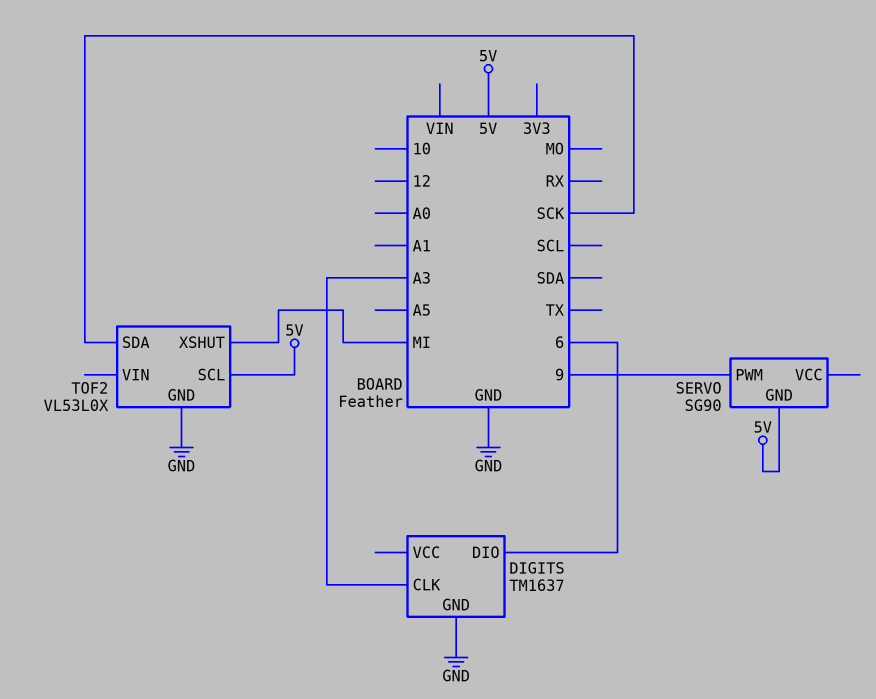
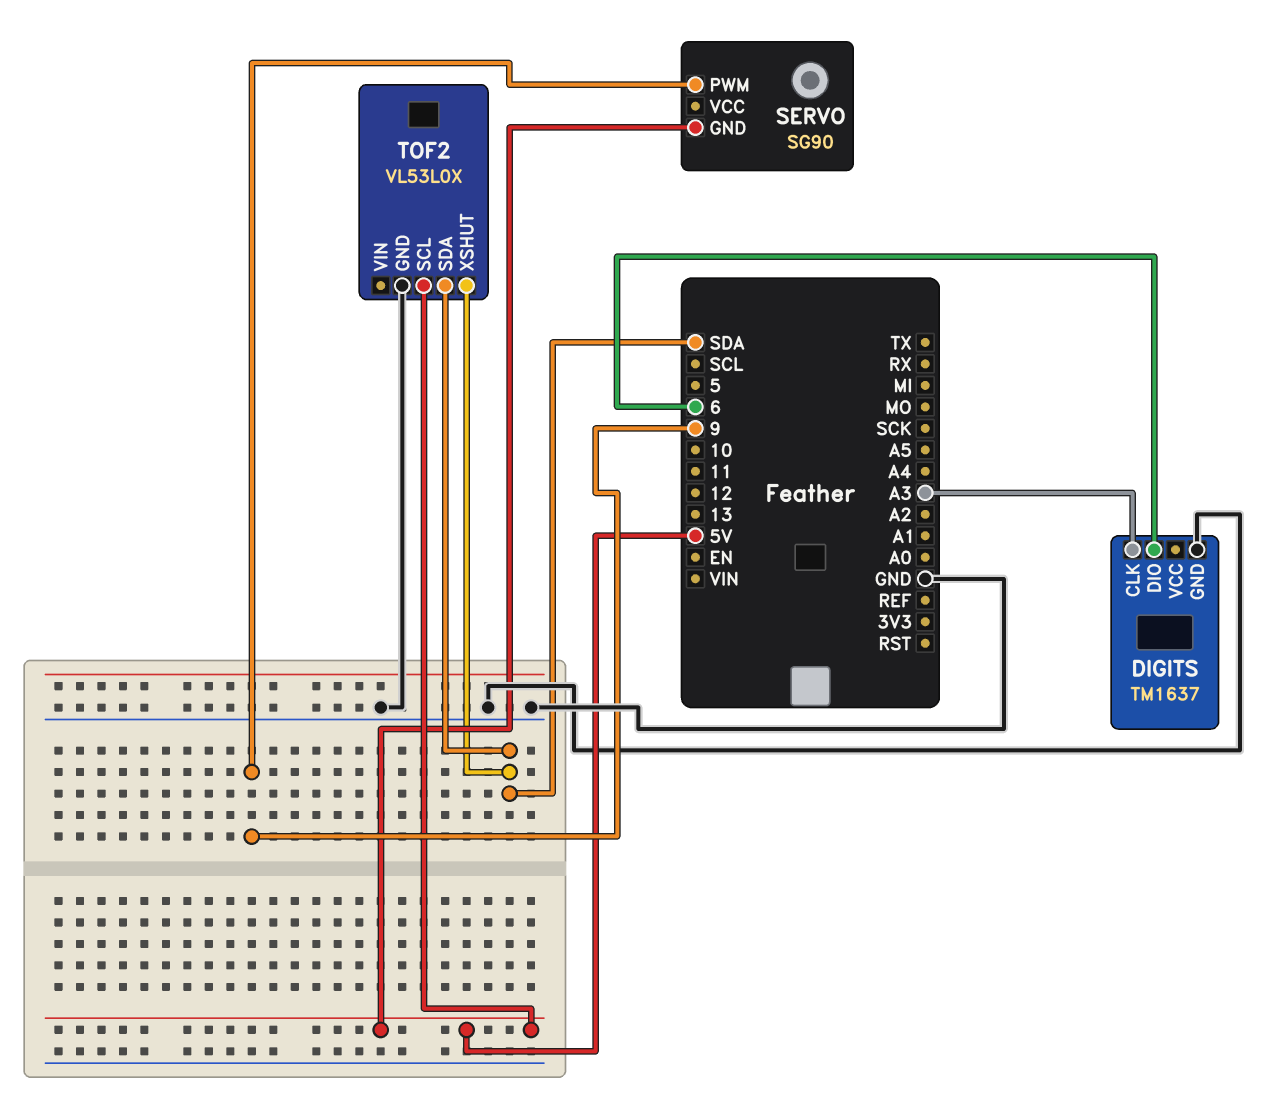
TOF2 pin SDA: SCK -> SDA
TOF2 pin XSHUT: MI -> SDA

